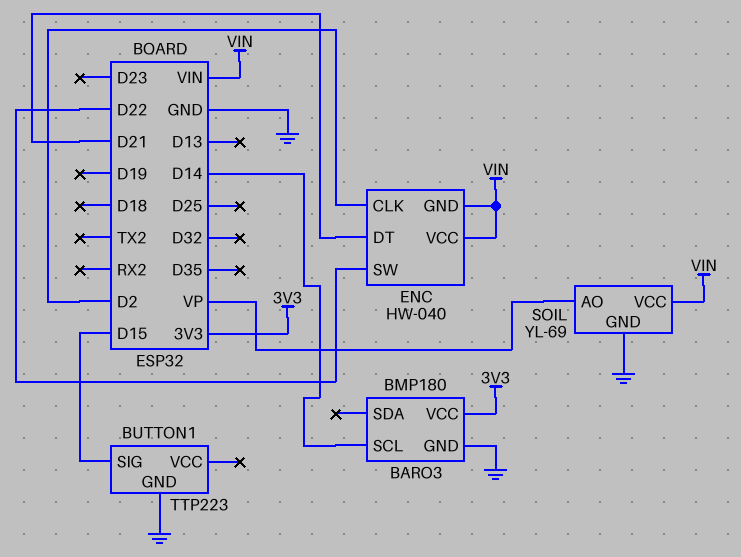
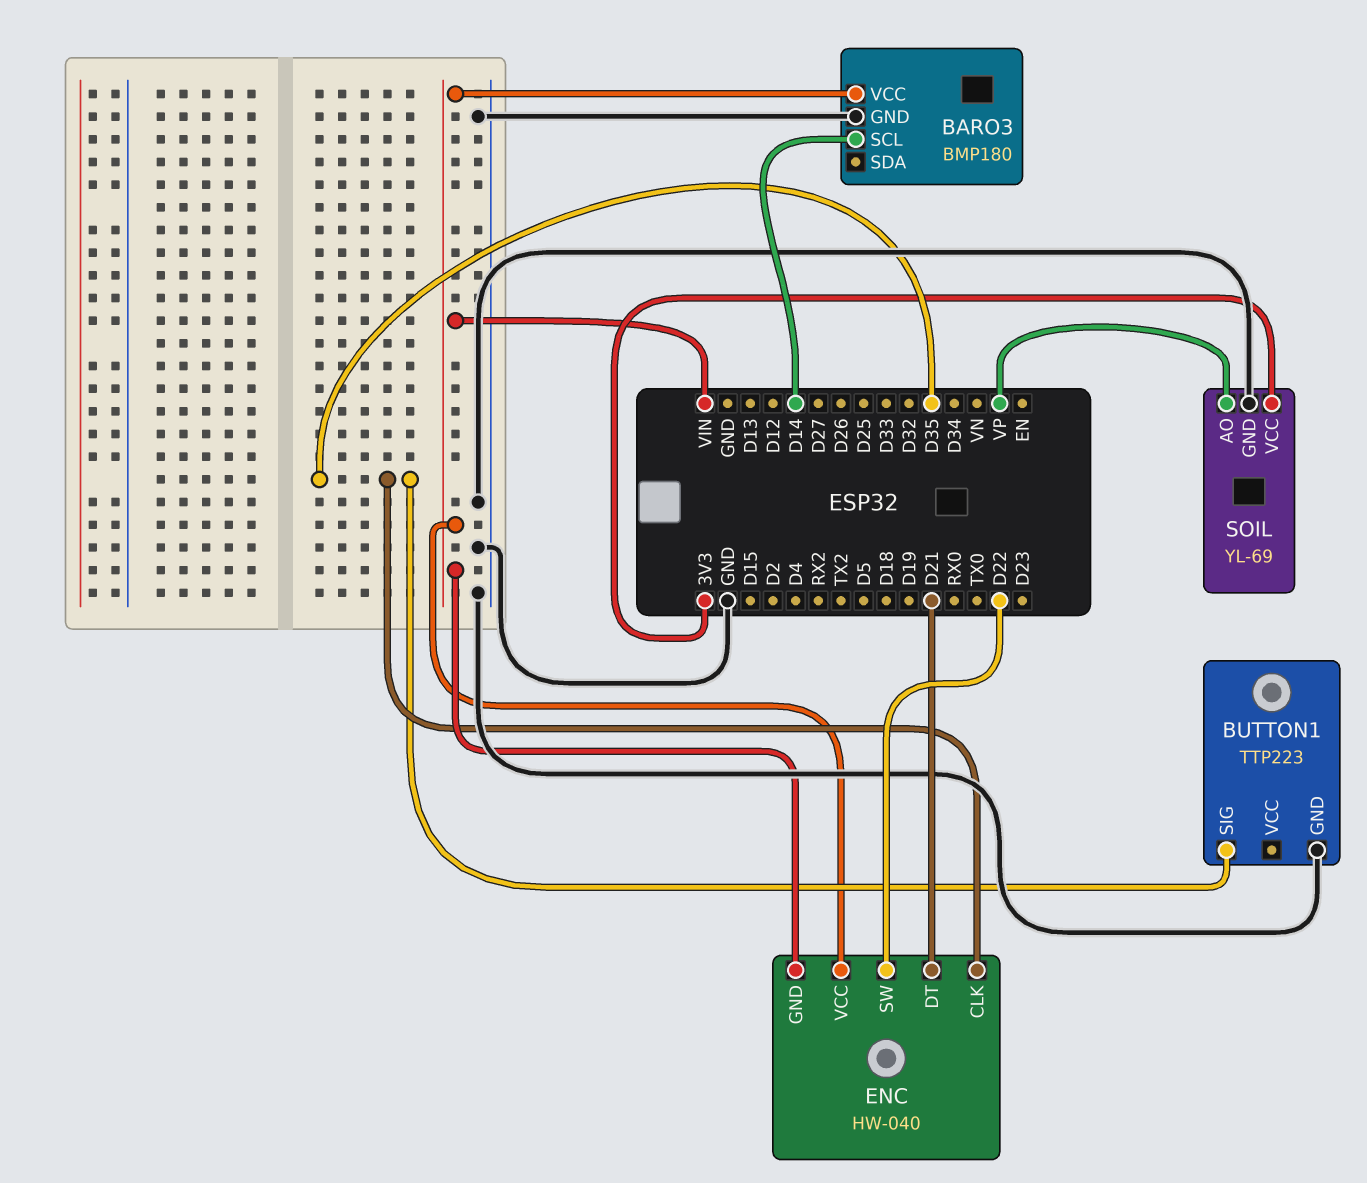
BARO3 pin VCC: 3V3 -> VIN
BUTTON1 pin SIG: D15 -> D35
ENC pin CLK: D2 -> D35
SOIL pin VCC: VIN -> 3V3

